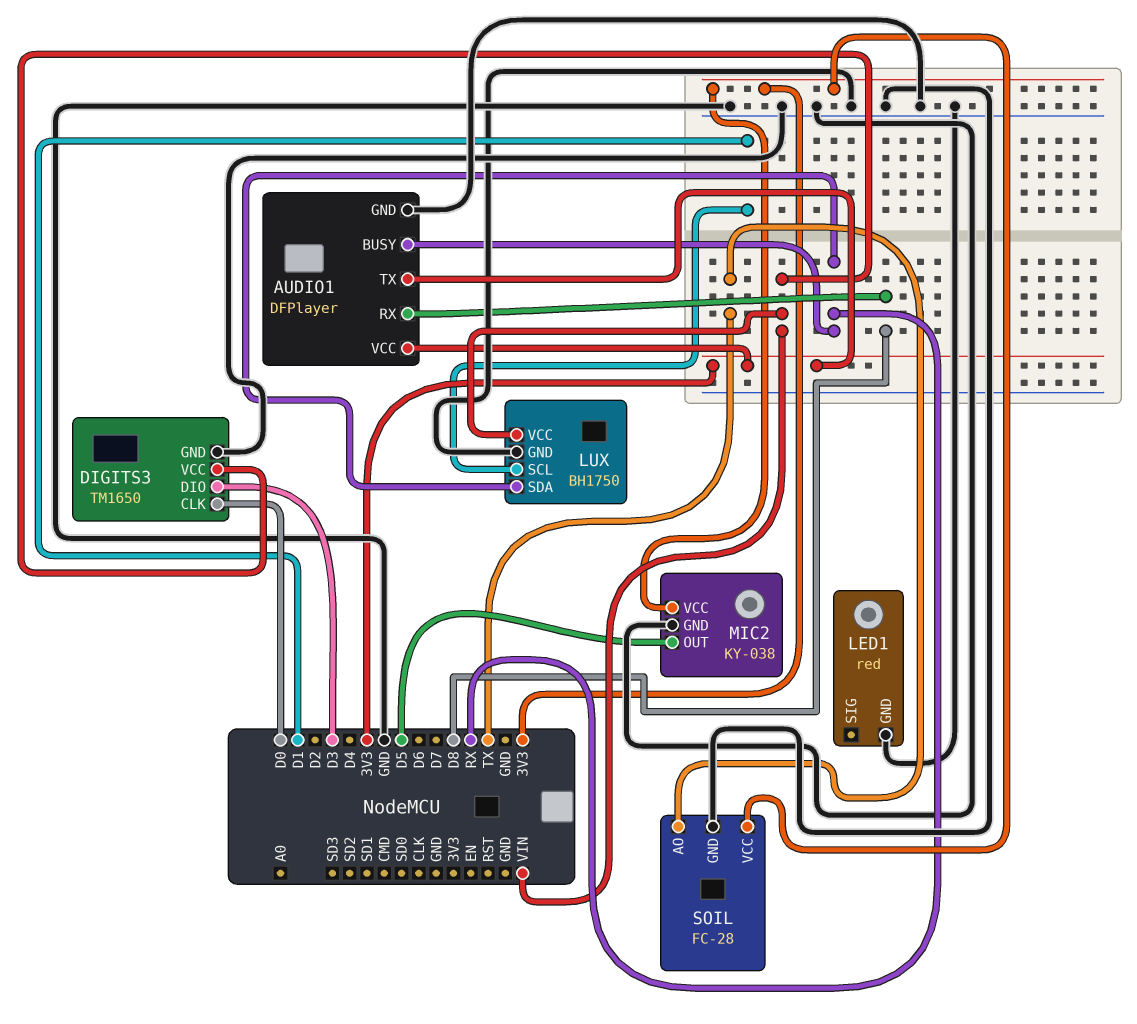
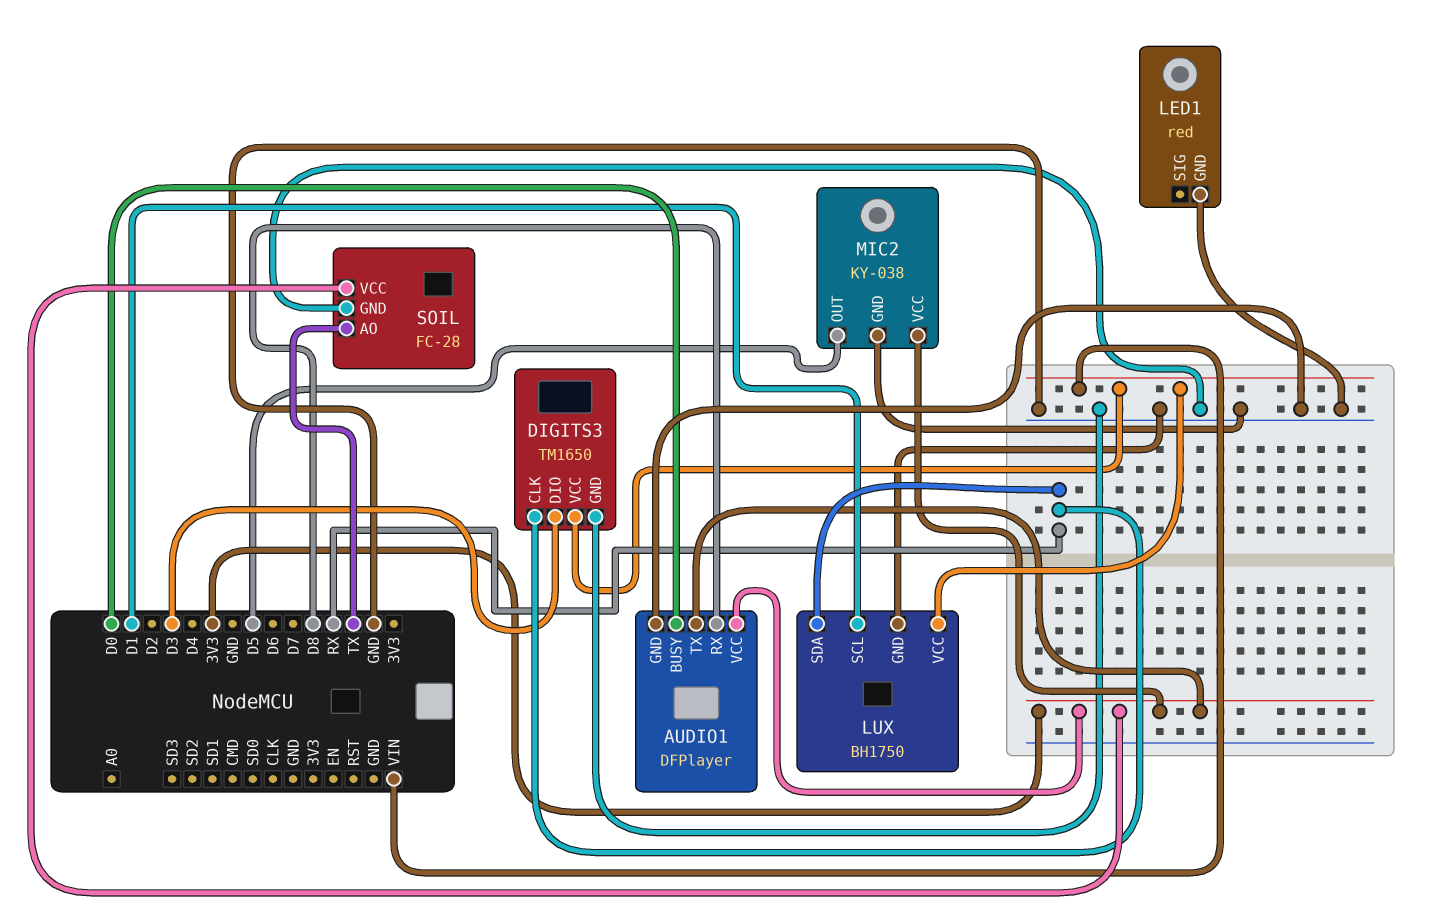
AUDIO1 pin BUSY: RX -> D0
DIGITS3 pin CLK: D0 -> RX

